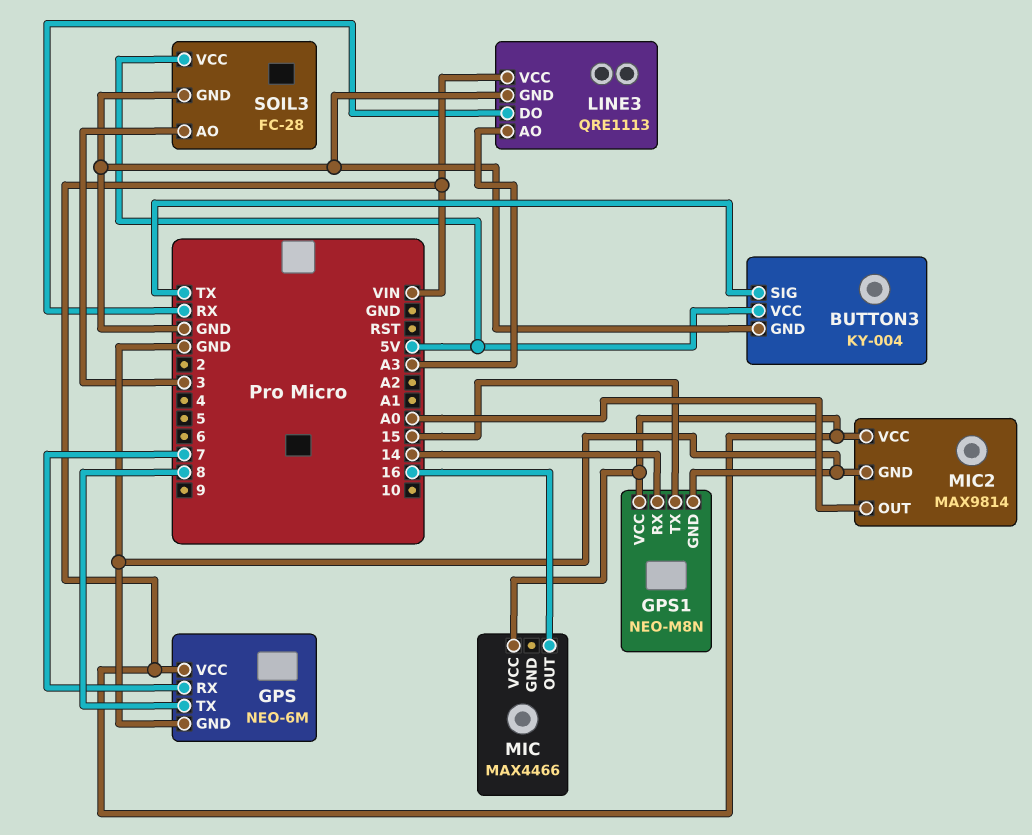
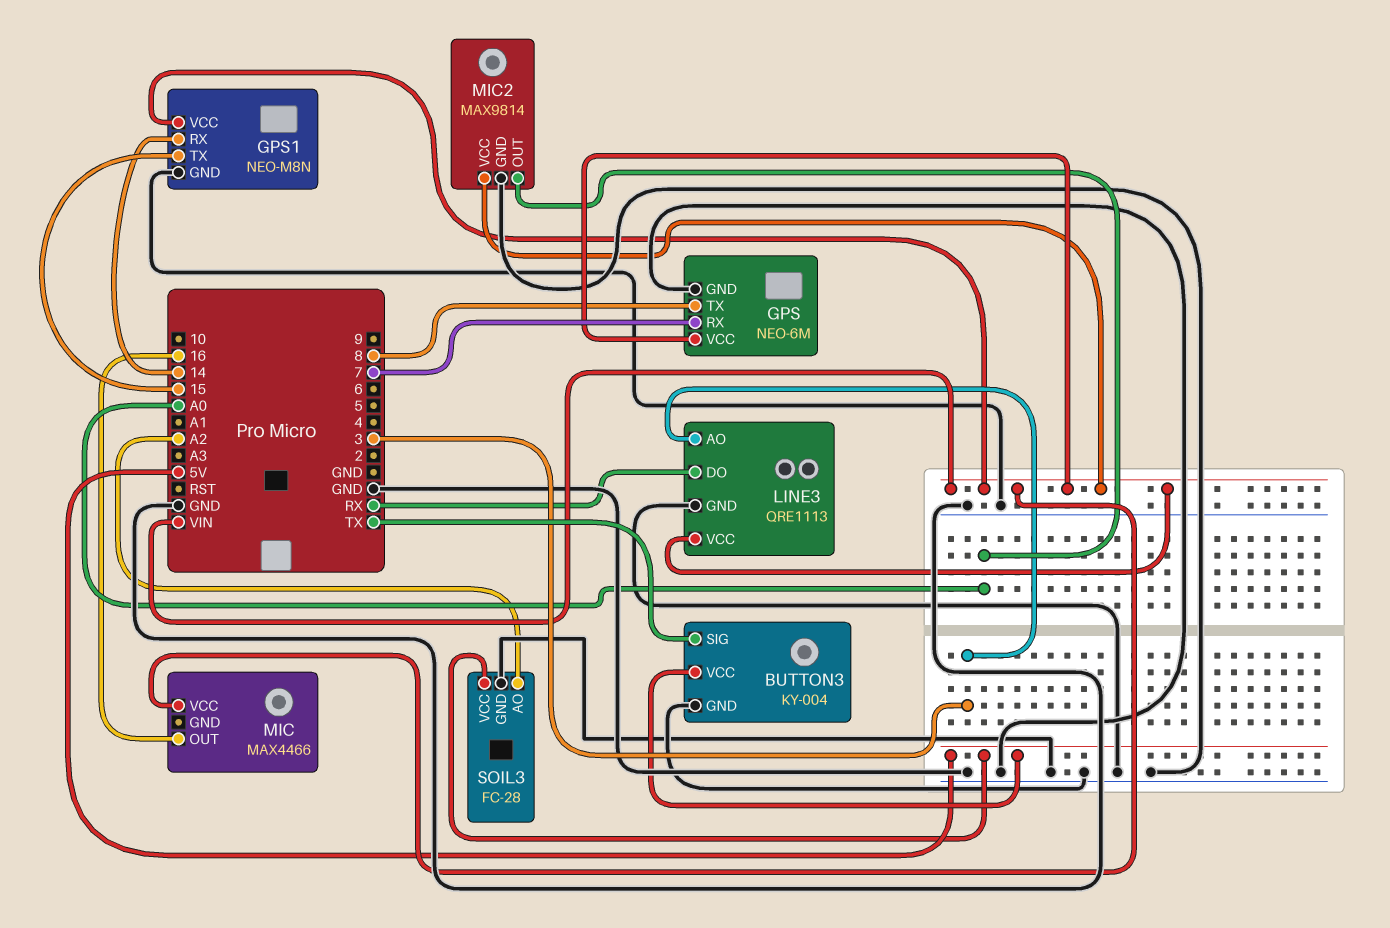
LINE3 pin AO: A3 -> 3
SOIL3 pin AO: 3 -> A2

